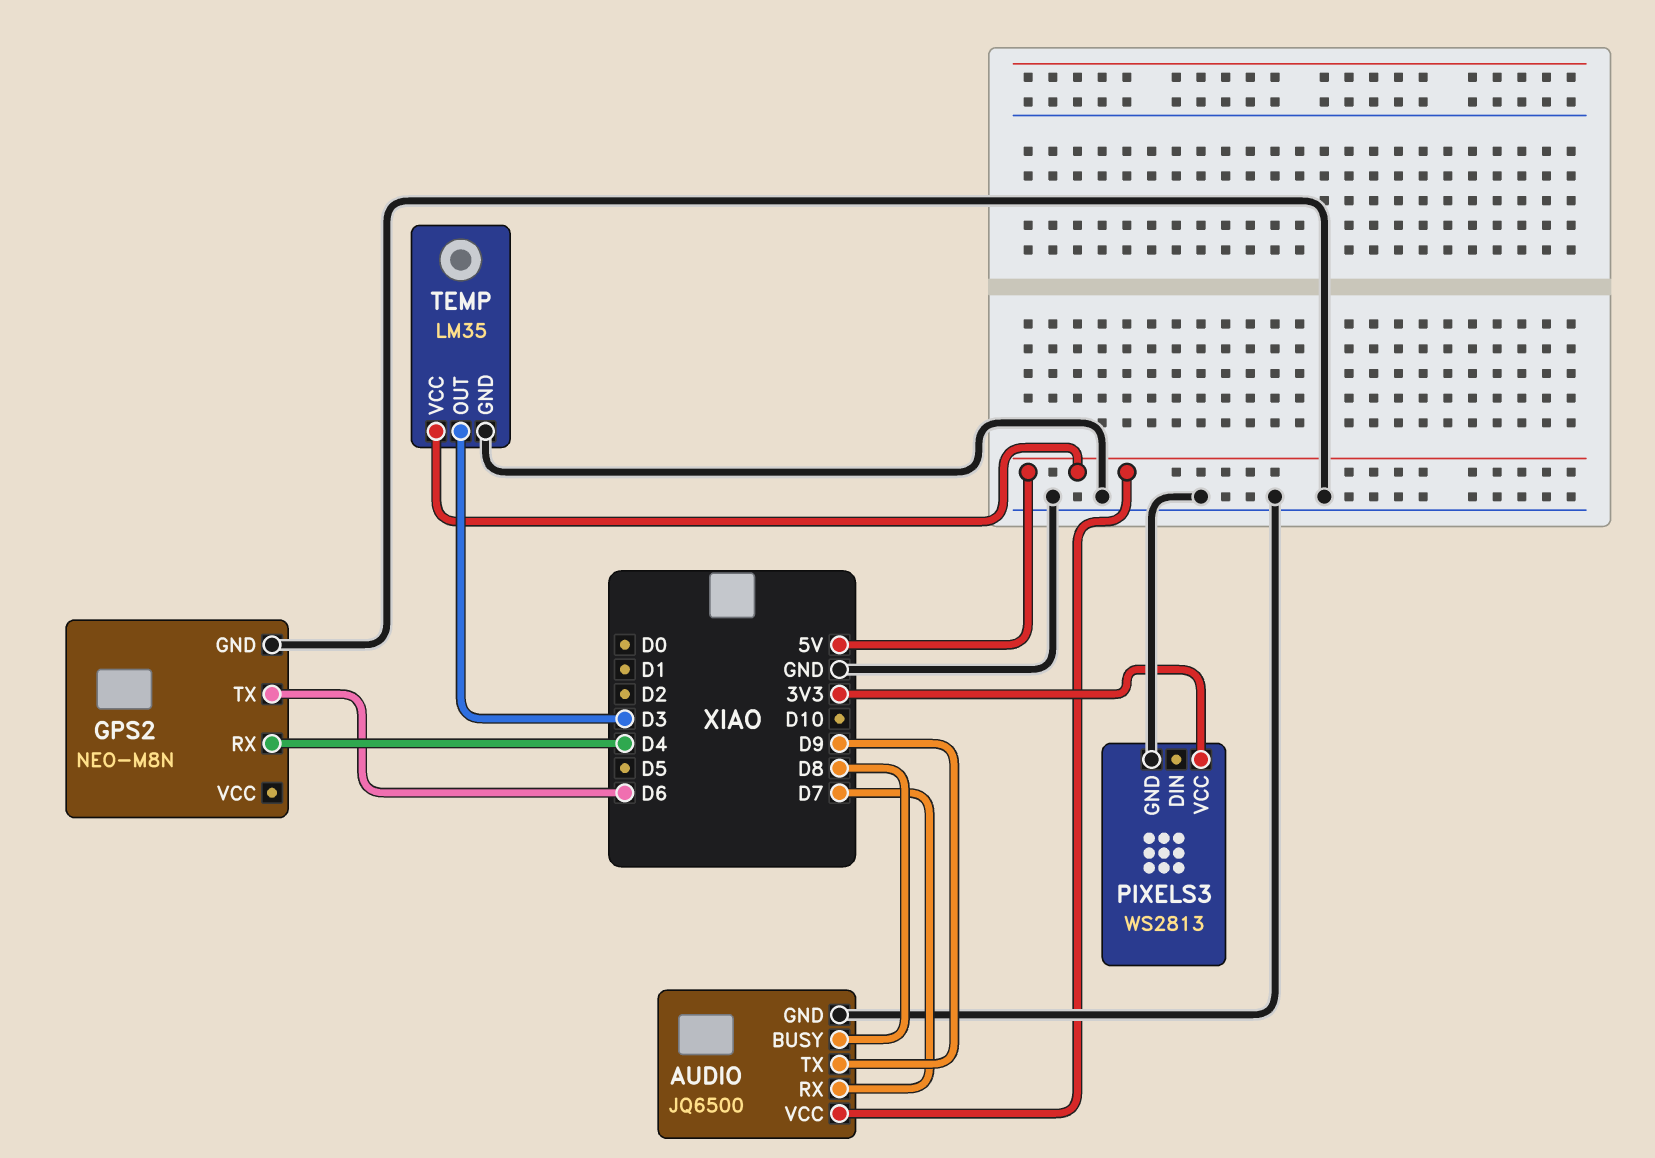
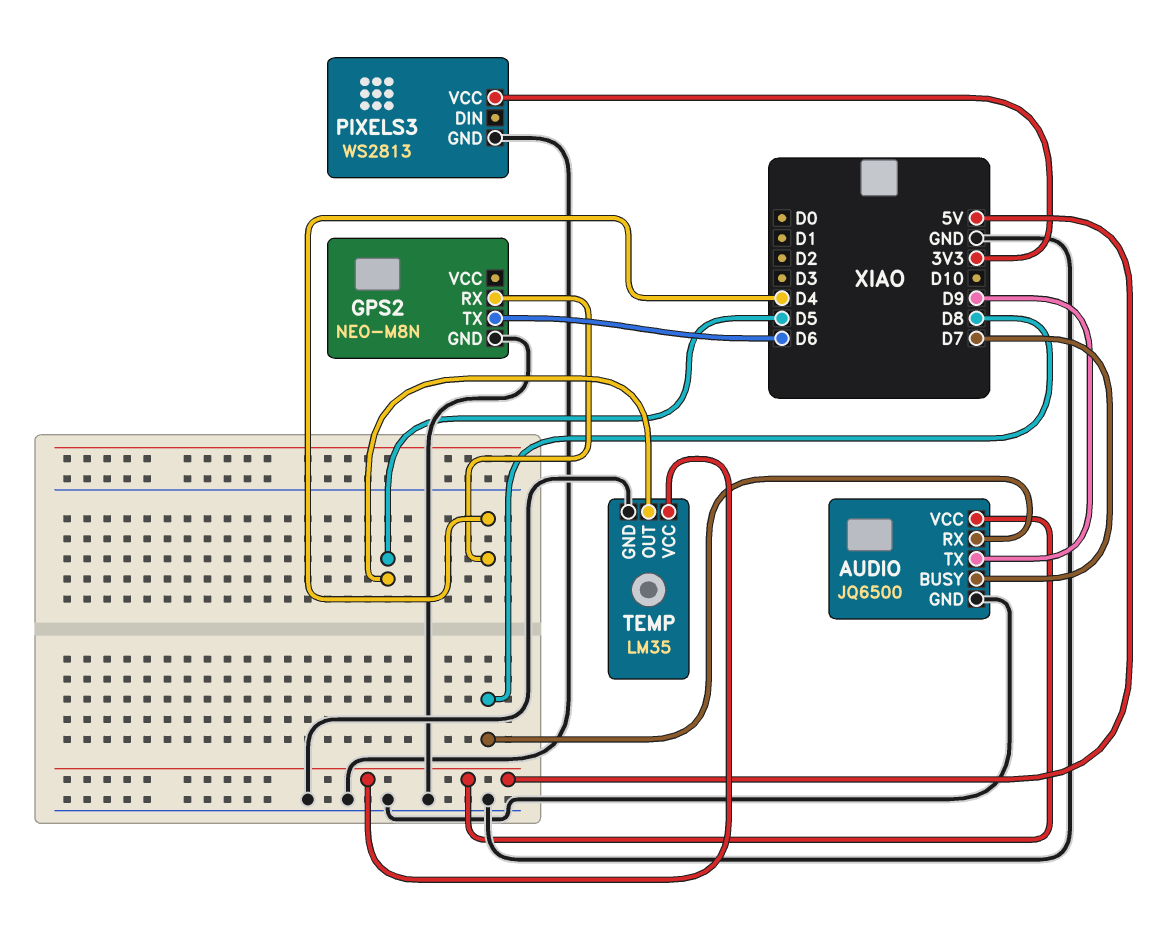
AUDIO pin BUSY: D8 -> D7
AUDIO pin RX: D7 -> D8
TEMP pin OUT: D3 -> D5

